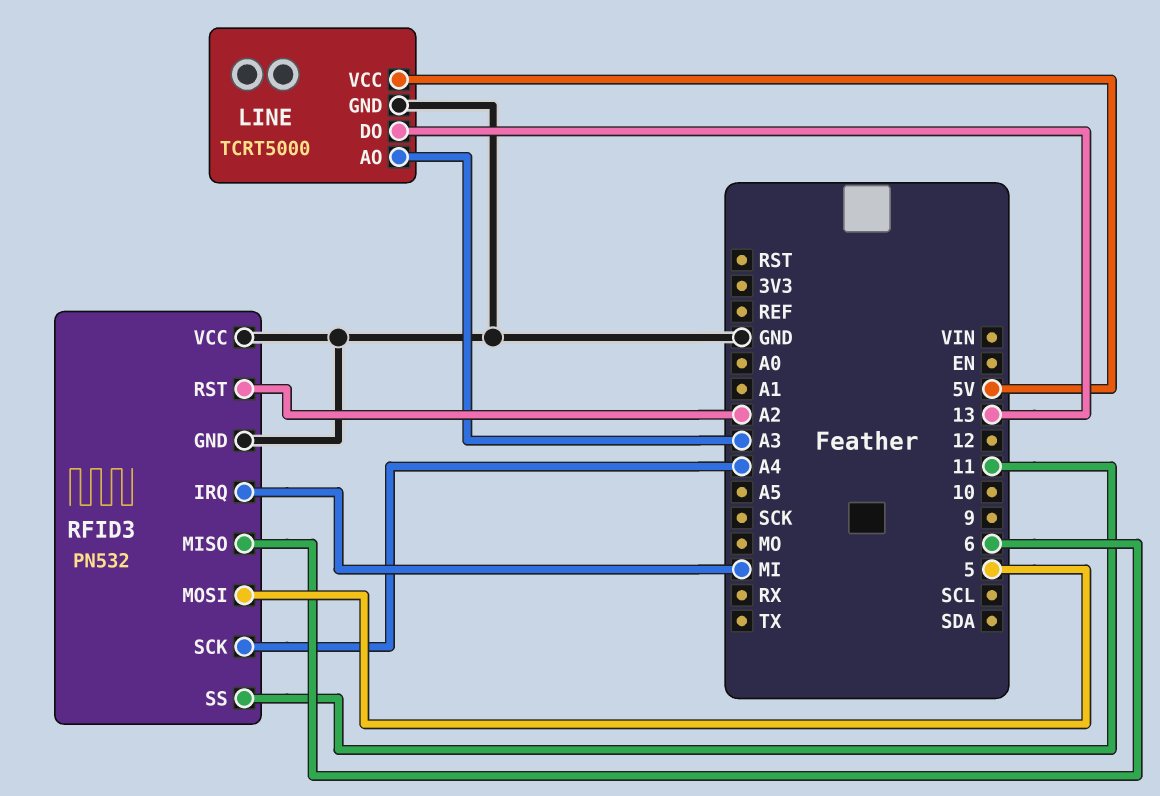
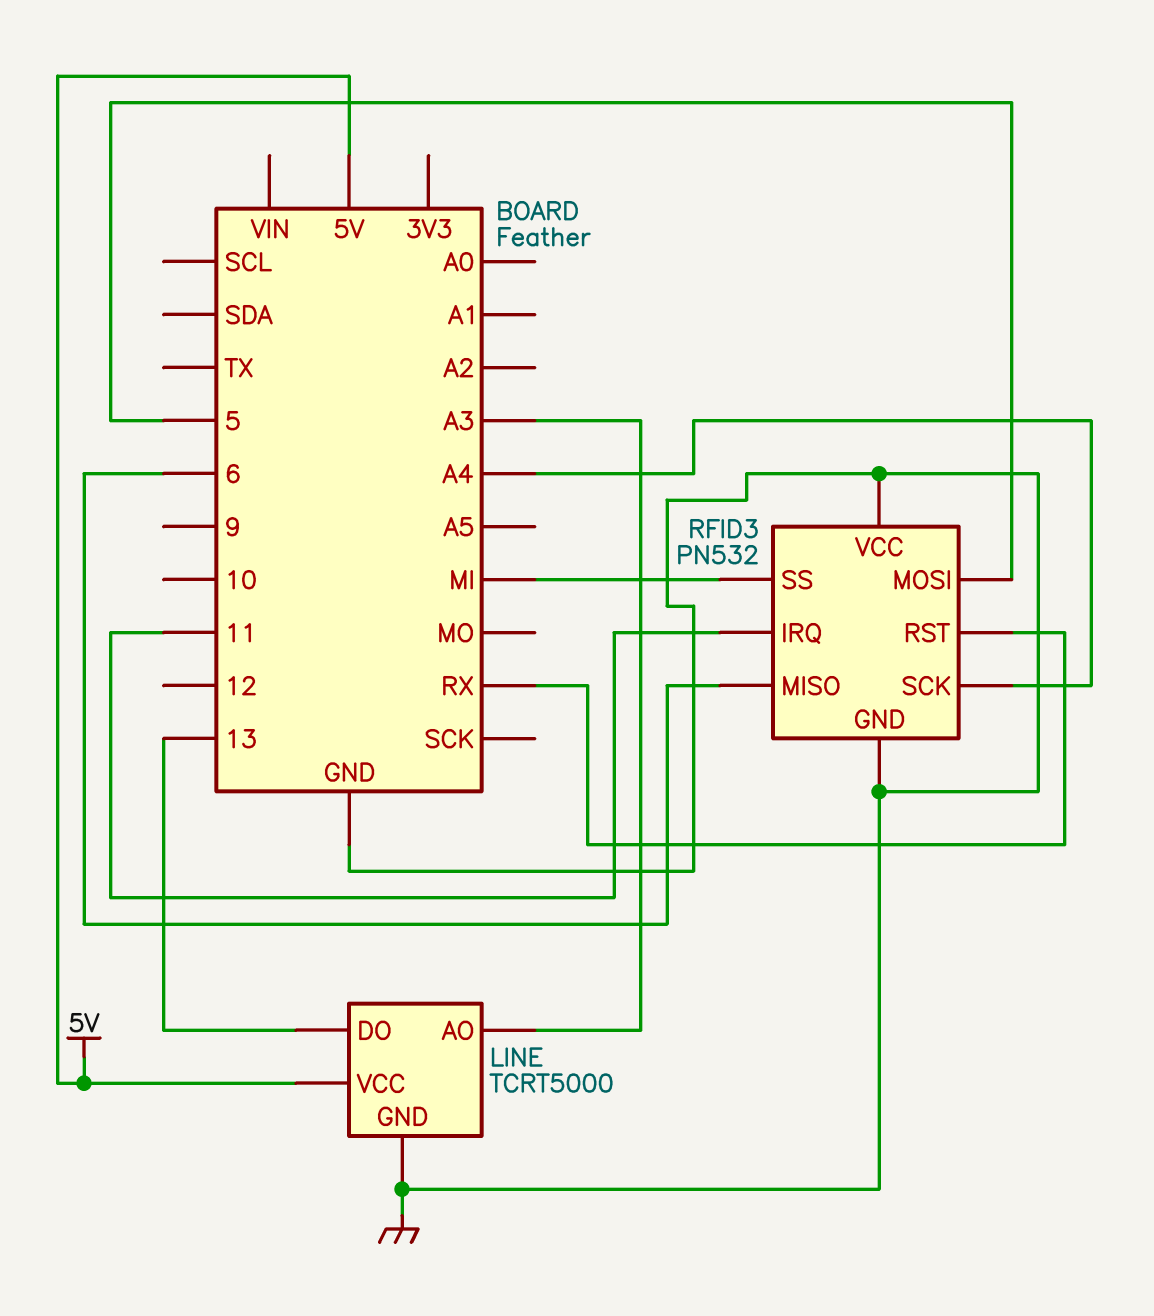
RFID3 pin IRQ: MI -> 11
RFID3 pin RST: A2 -> RX
RFID3 pin SS: 11 -> MI

